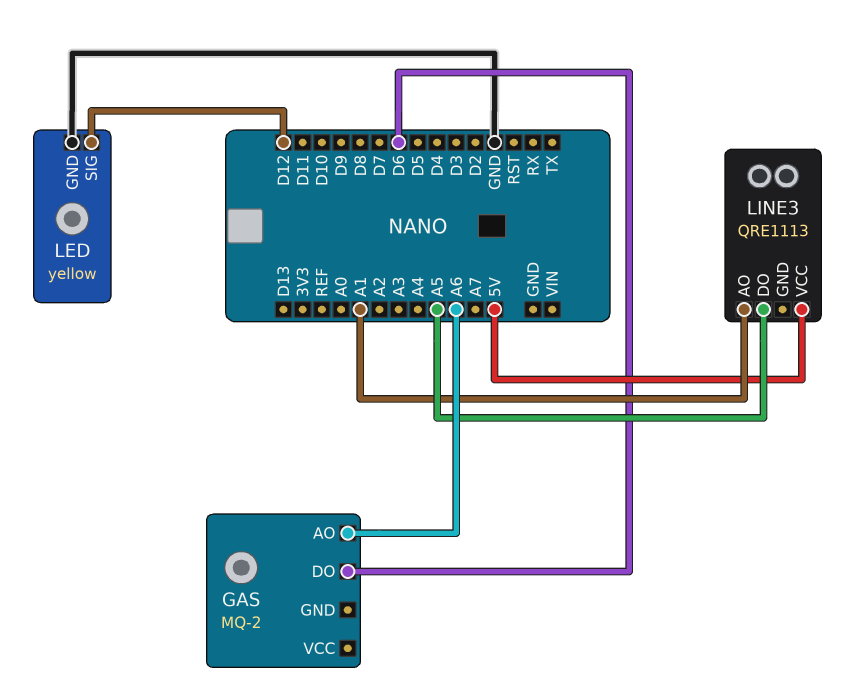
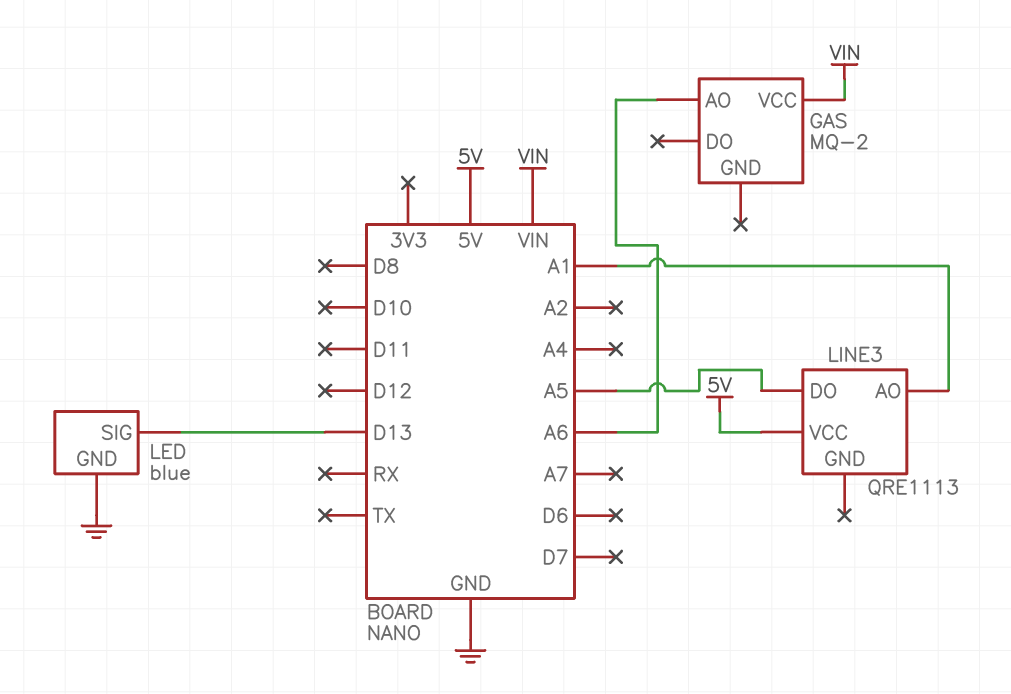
GAS pin DO: D6 -> none
GAS pin VCC: none -> VIN
LED: yellow -> blue
LED pin SIG: D12 -> D13

